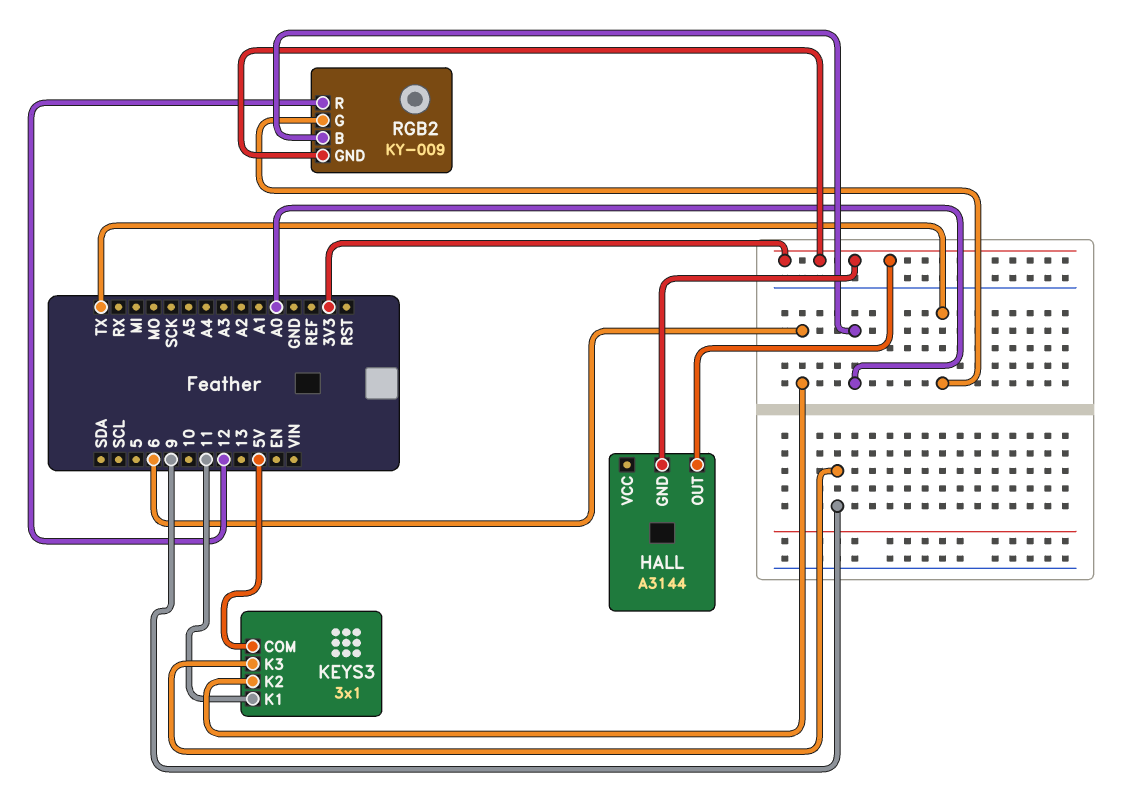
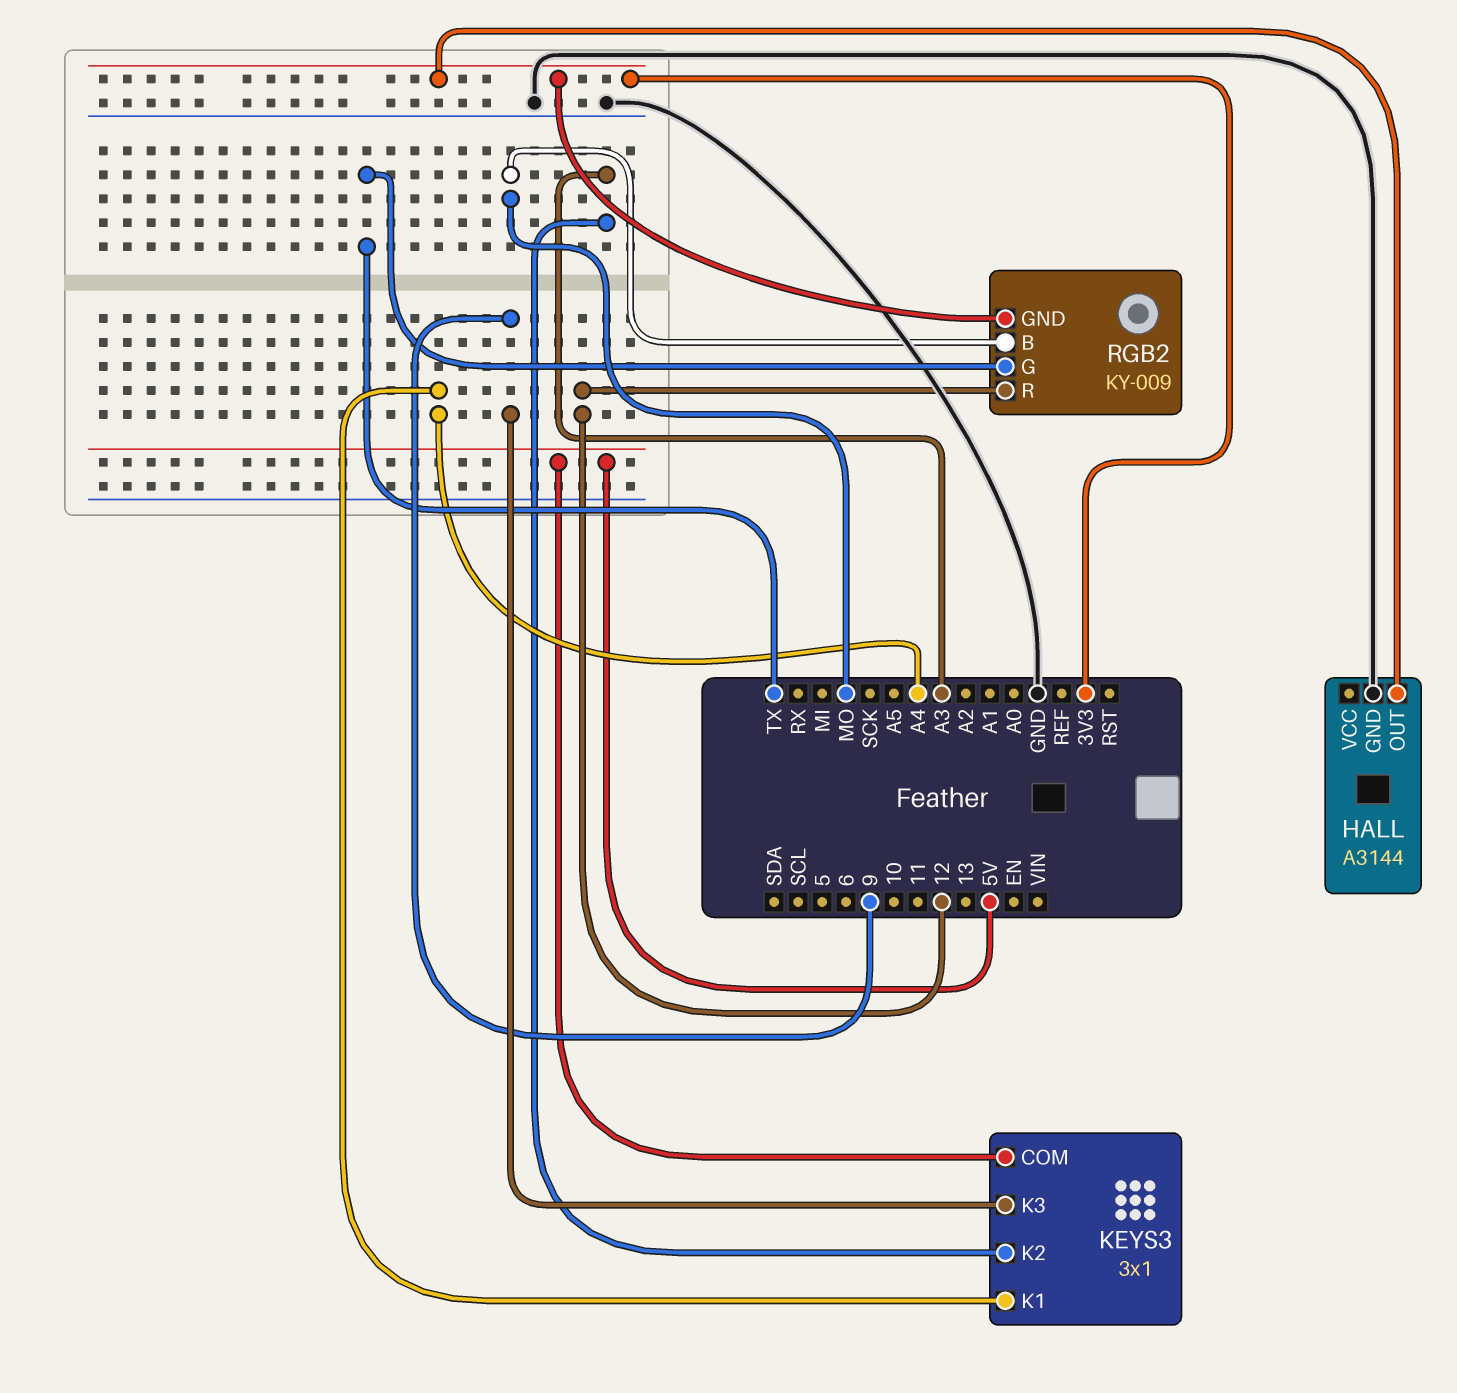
HALL pin GND: 3V3 -> GND
KEYS3 pin K1: 11 -> A4
KEYS3 pin K2: 6 -> A3
RGB2 pin B: A0 -> MO

